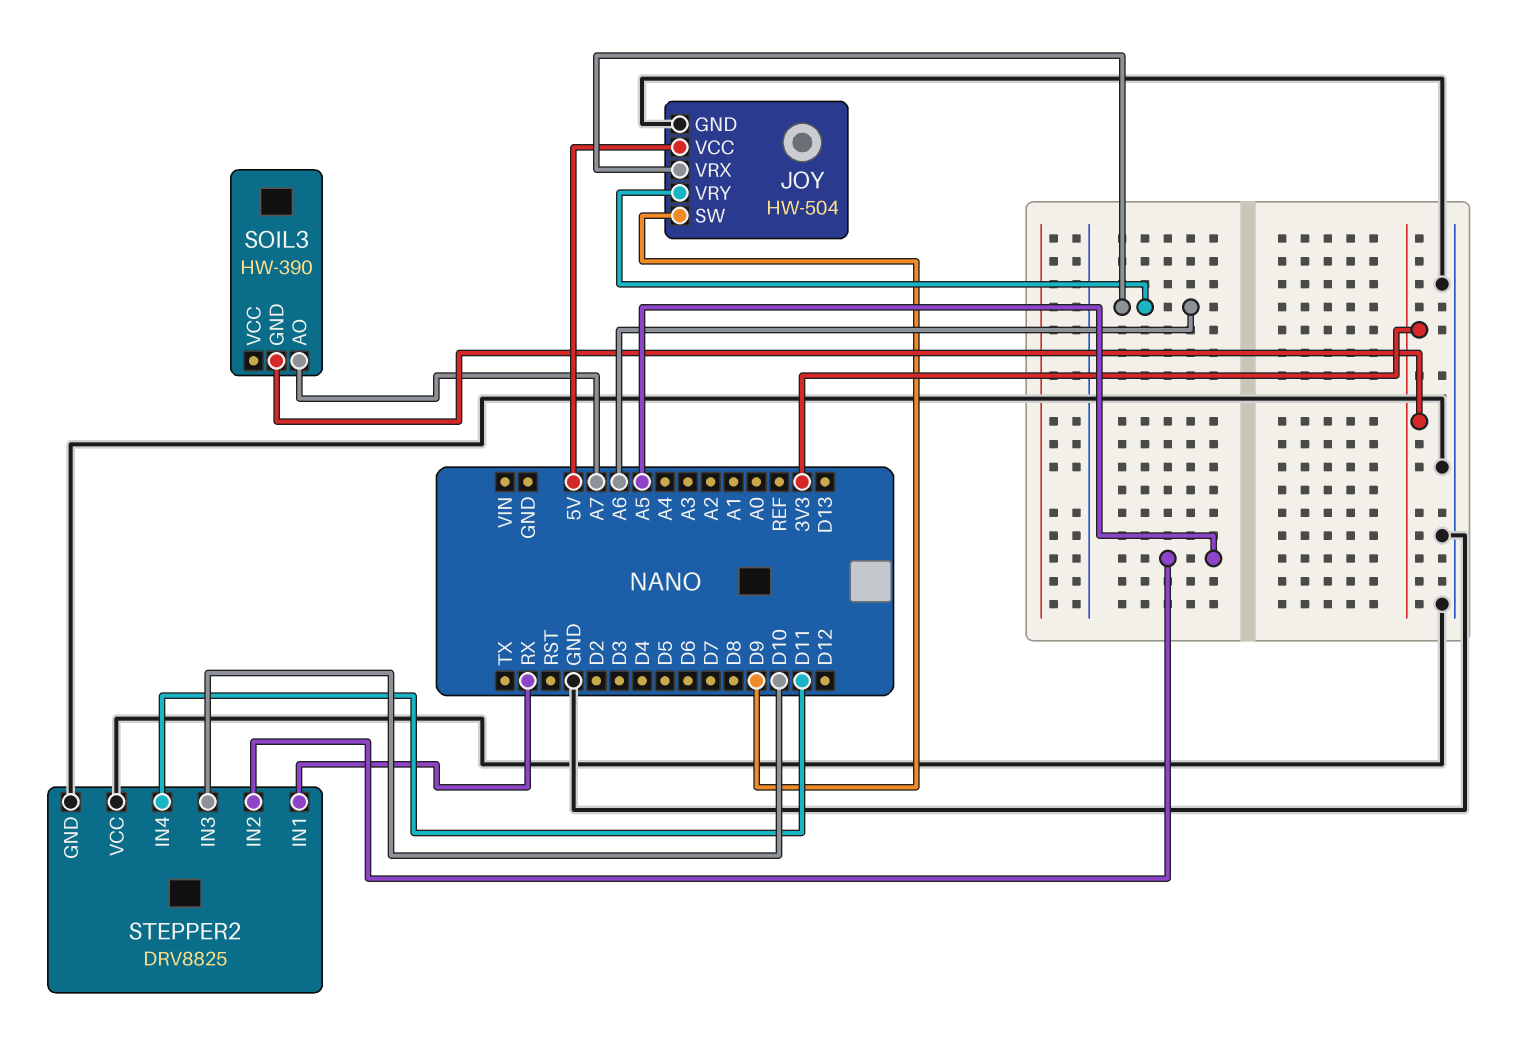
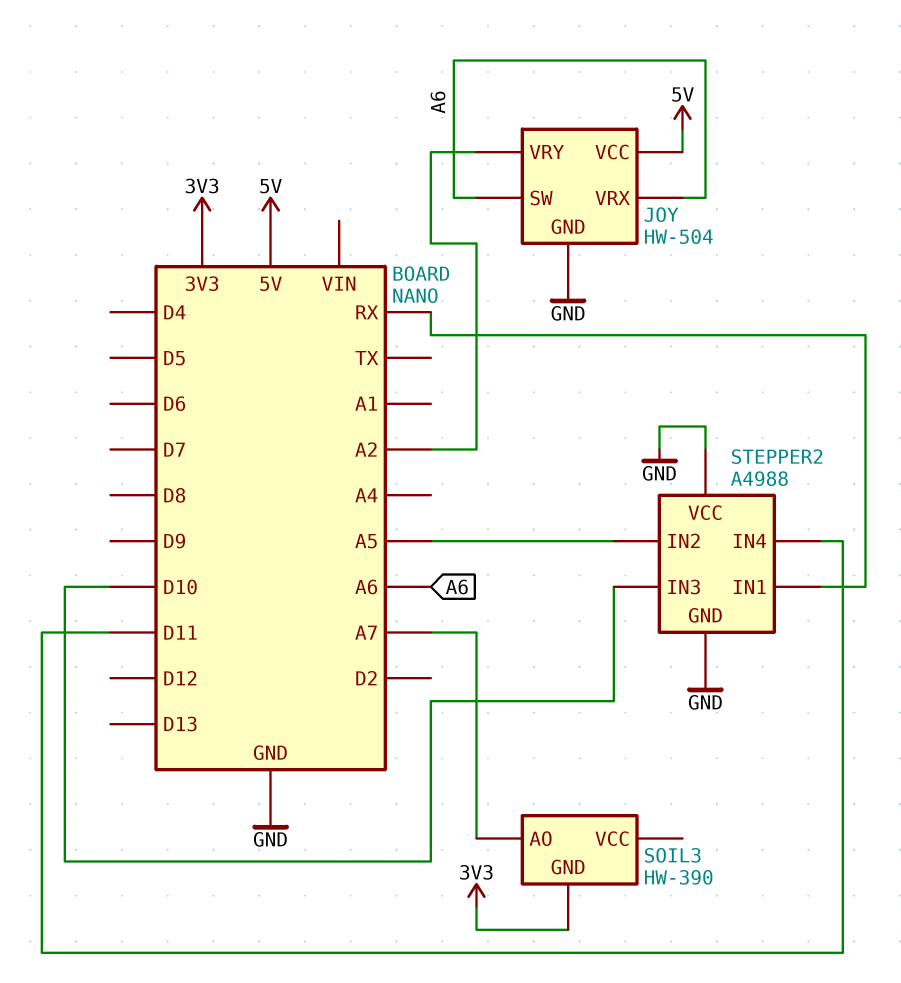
JOY pin SW: D9 -> A6
JOY pin VRY: A6 -> A2
STEPPER2: DRV8825 -> A4988

